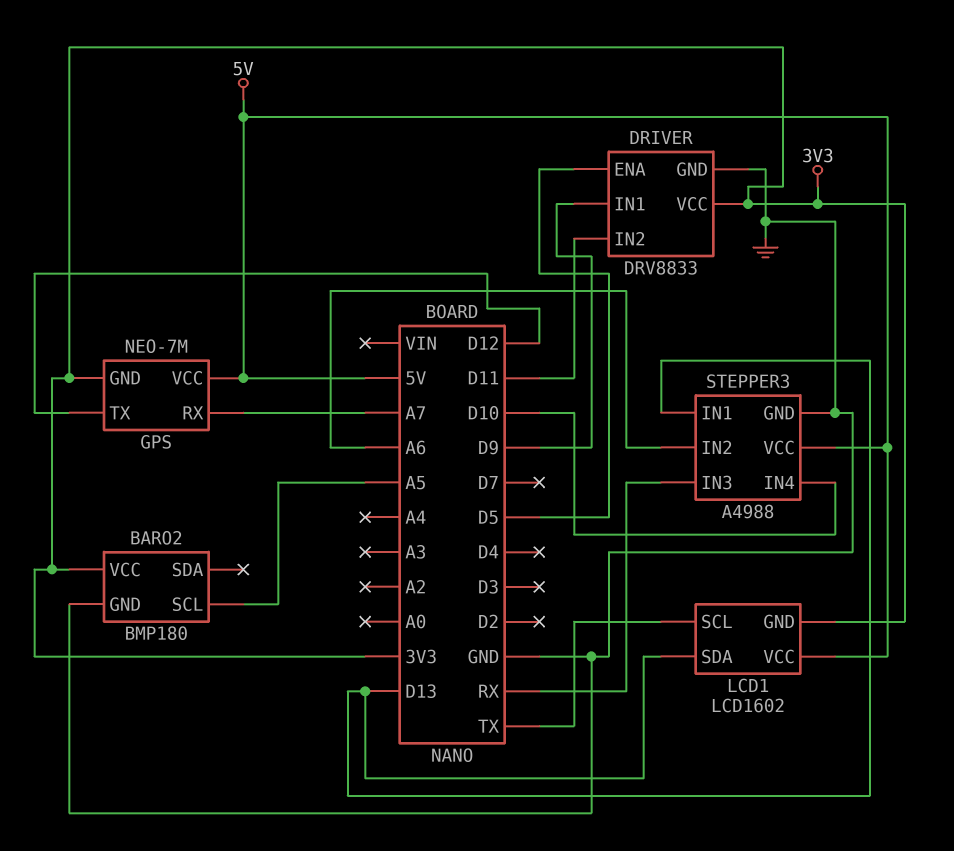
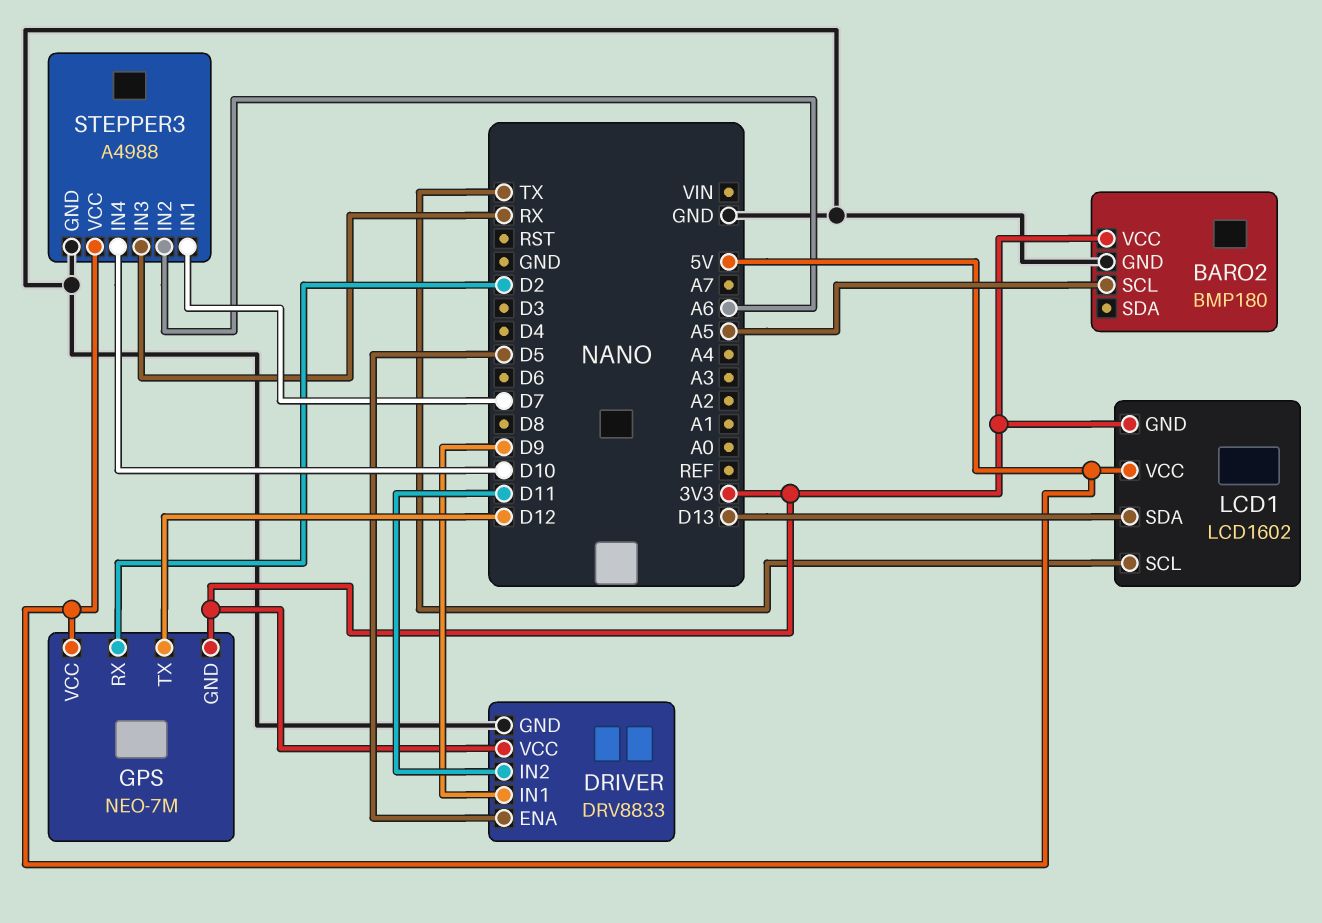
GPS pin RX: A7 -> D2
STEPPER3 pin IN1: D13 -> D7

